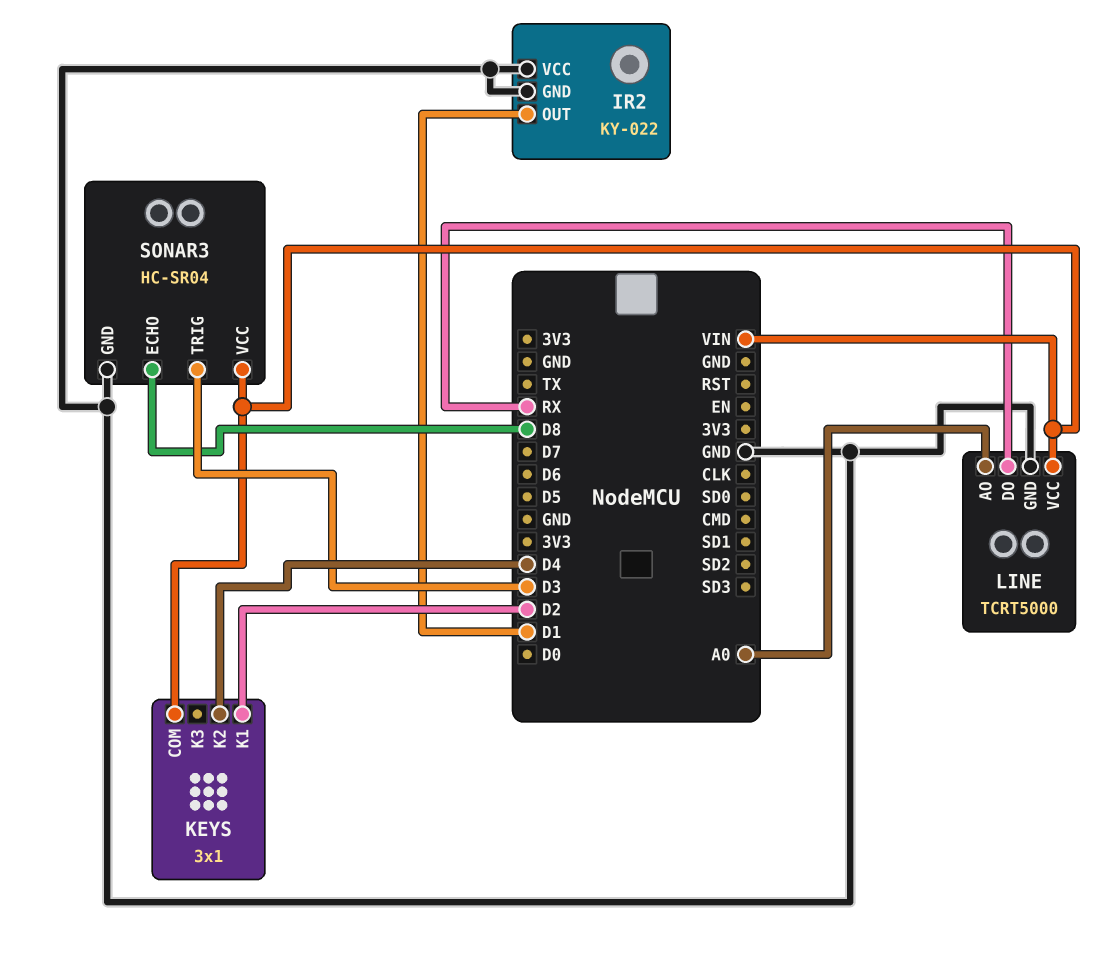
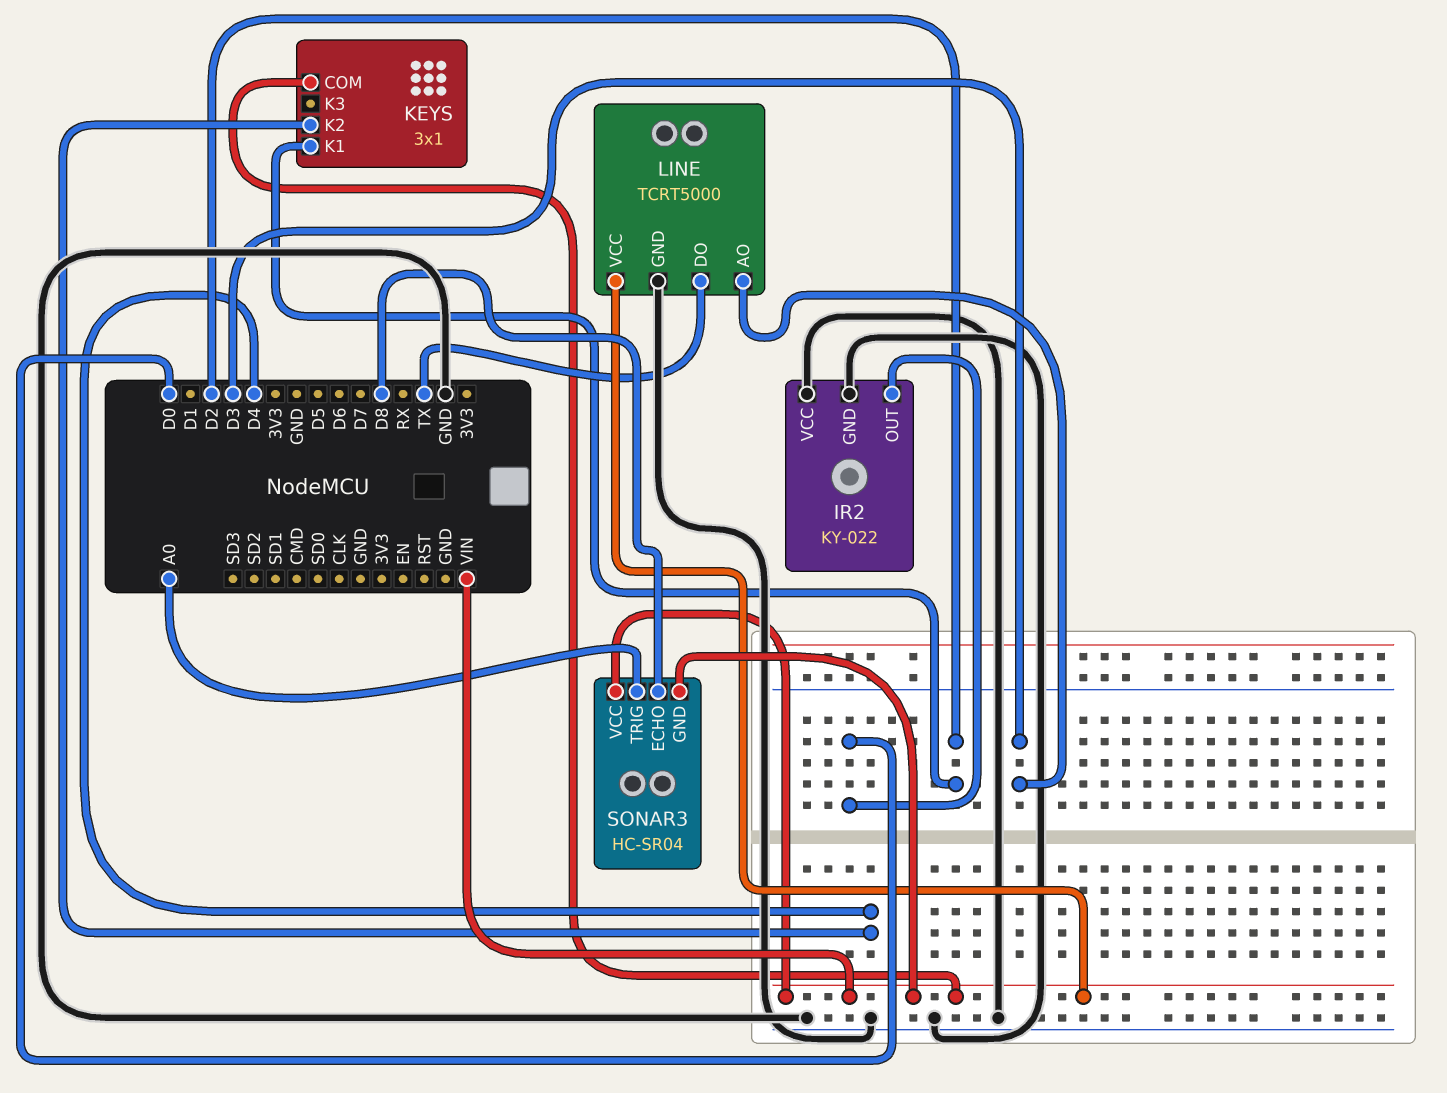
IR2 pin OUT: D1 -> D0
LINE pin AO: A0 -> D3
LINE pin DO: RX -> TX
SONAR3 pin GND: GND -> VIN
SONAR3 pin TRIG: D3 -> A0

